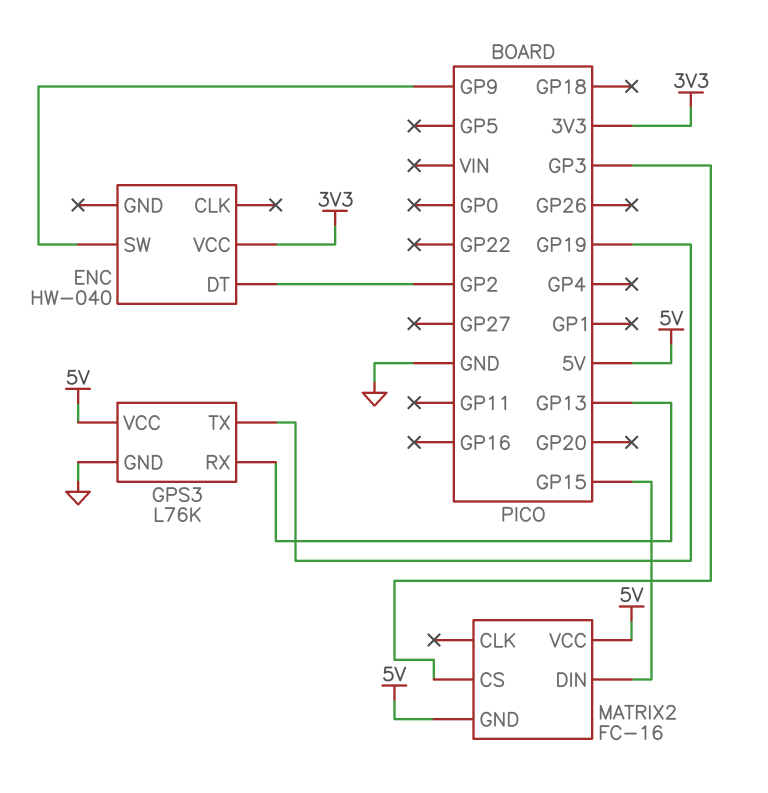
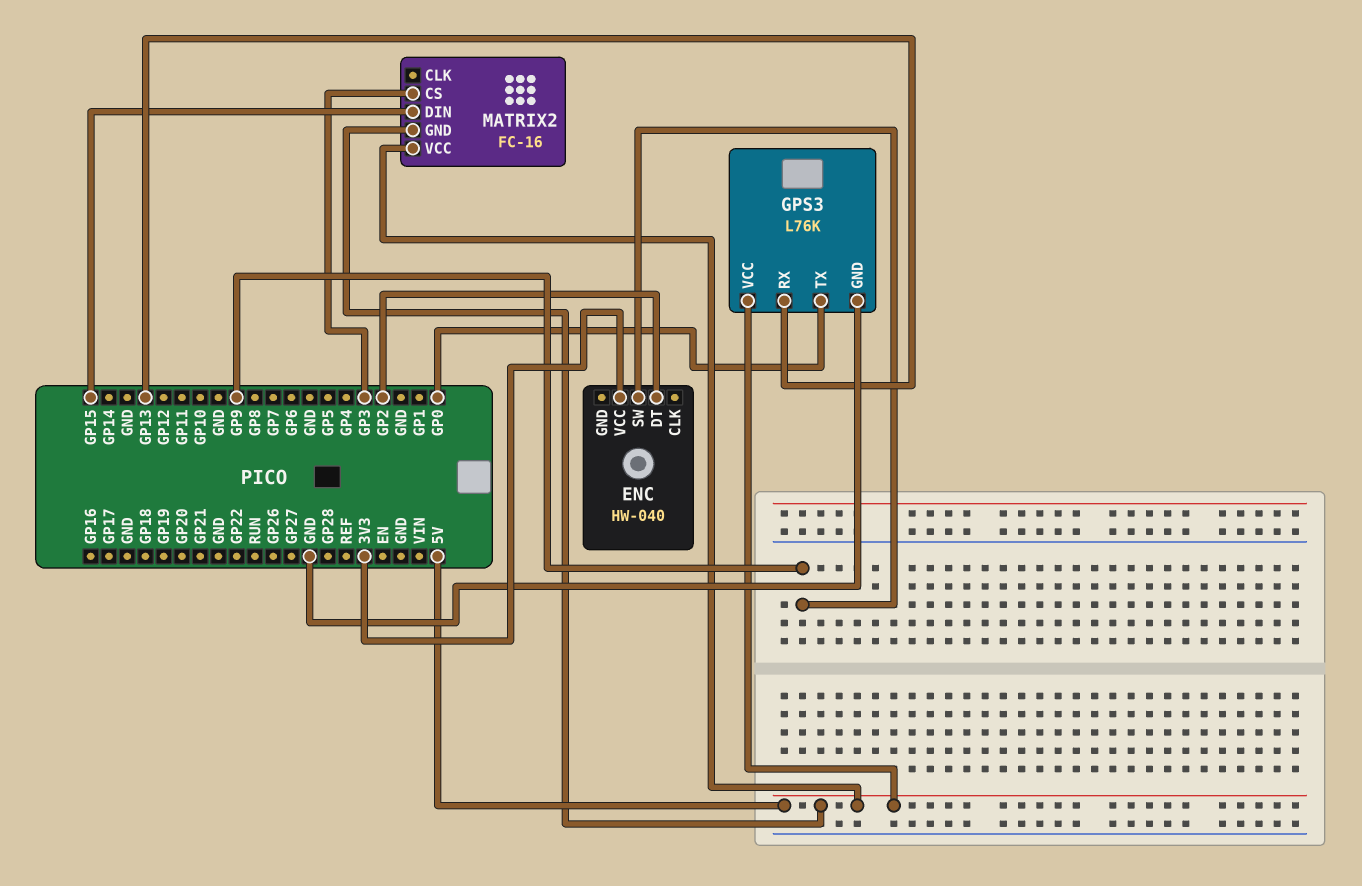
GPS3 pin TX: GP19 -> GP0

